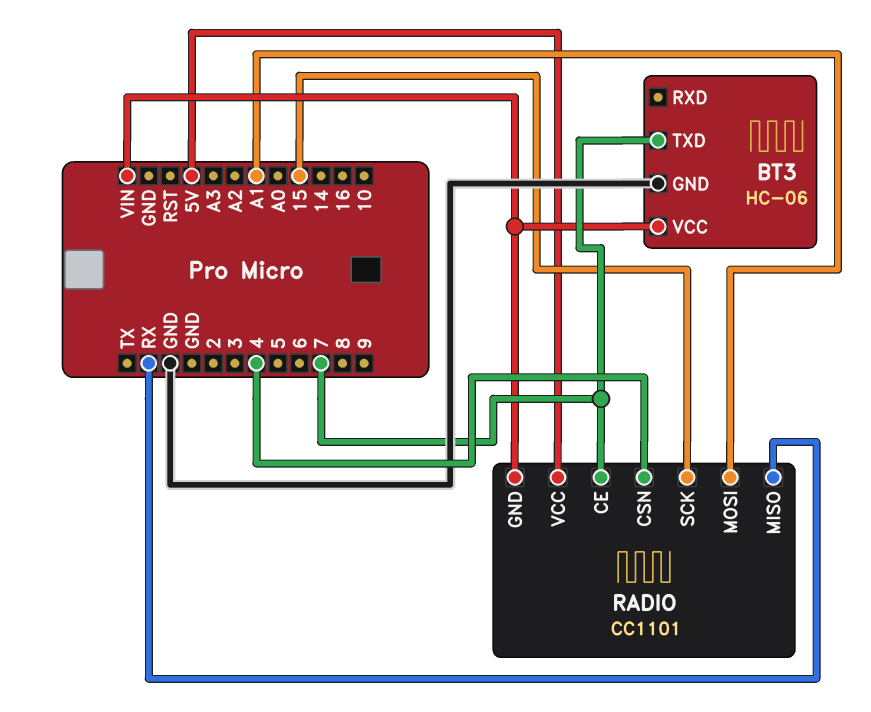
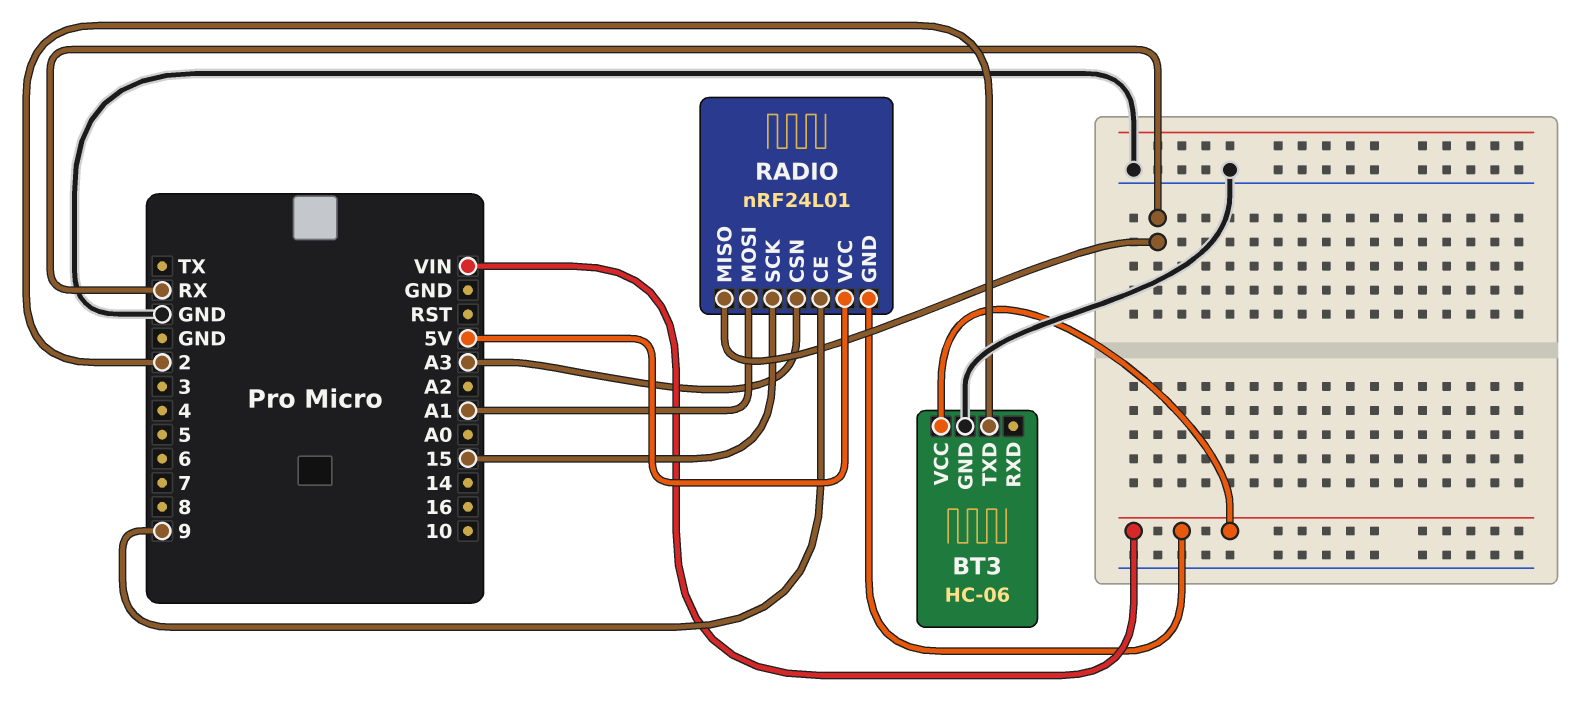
BT3 pin TXD: 7 -> 2
RADIO: CC1101 -> nRF24L01
RADIO pin CE: 7 -> 9
RADIO pin CSN: 4 -> A3

